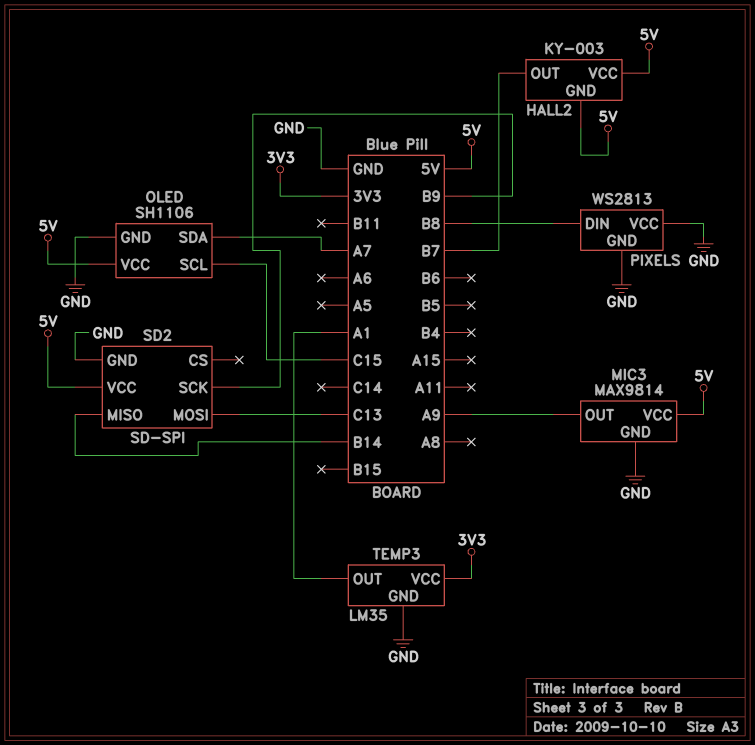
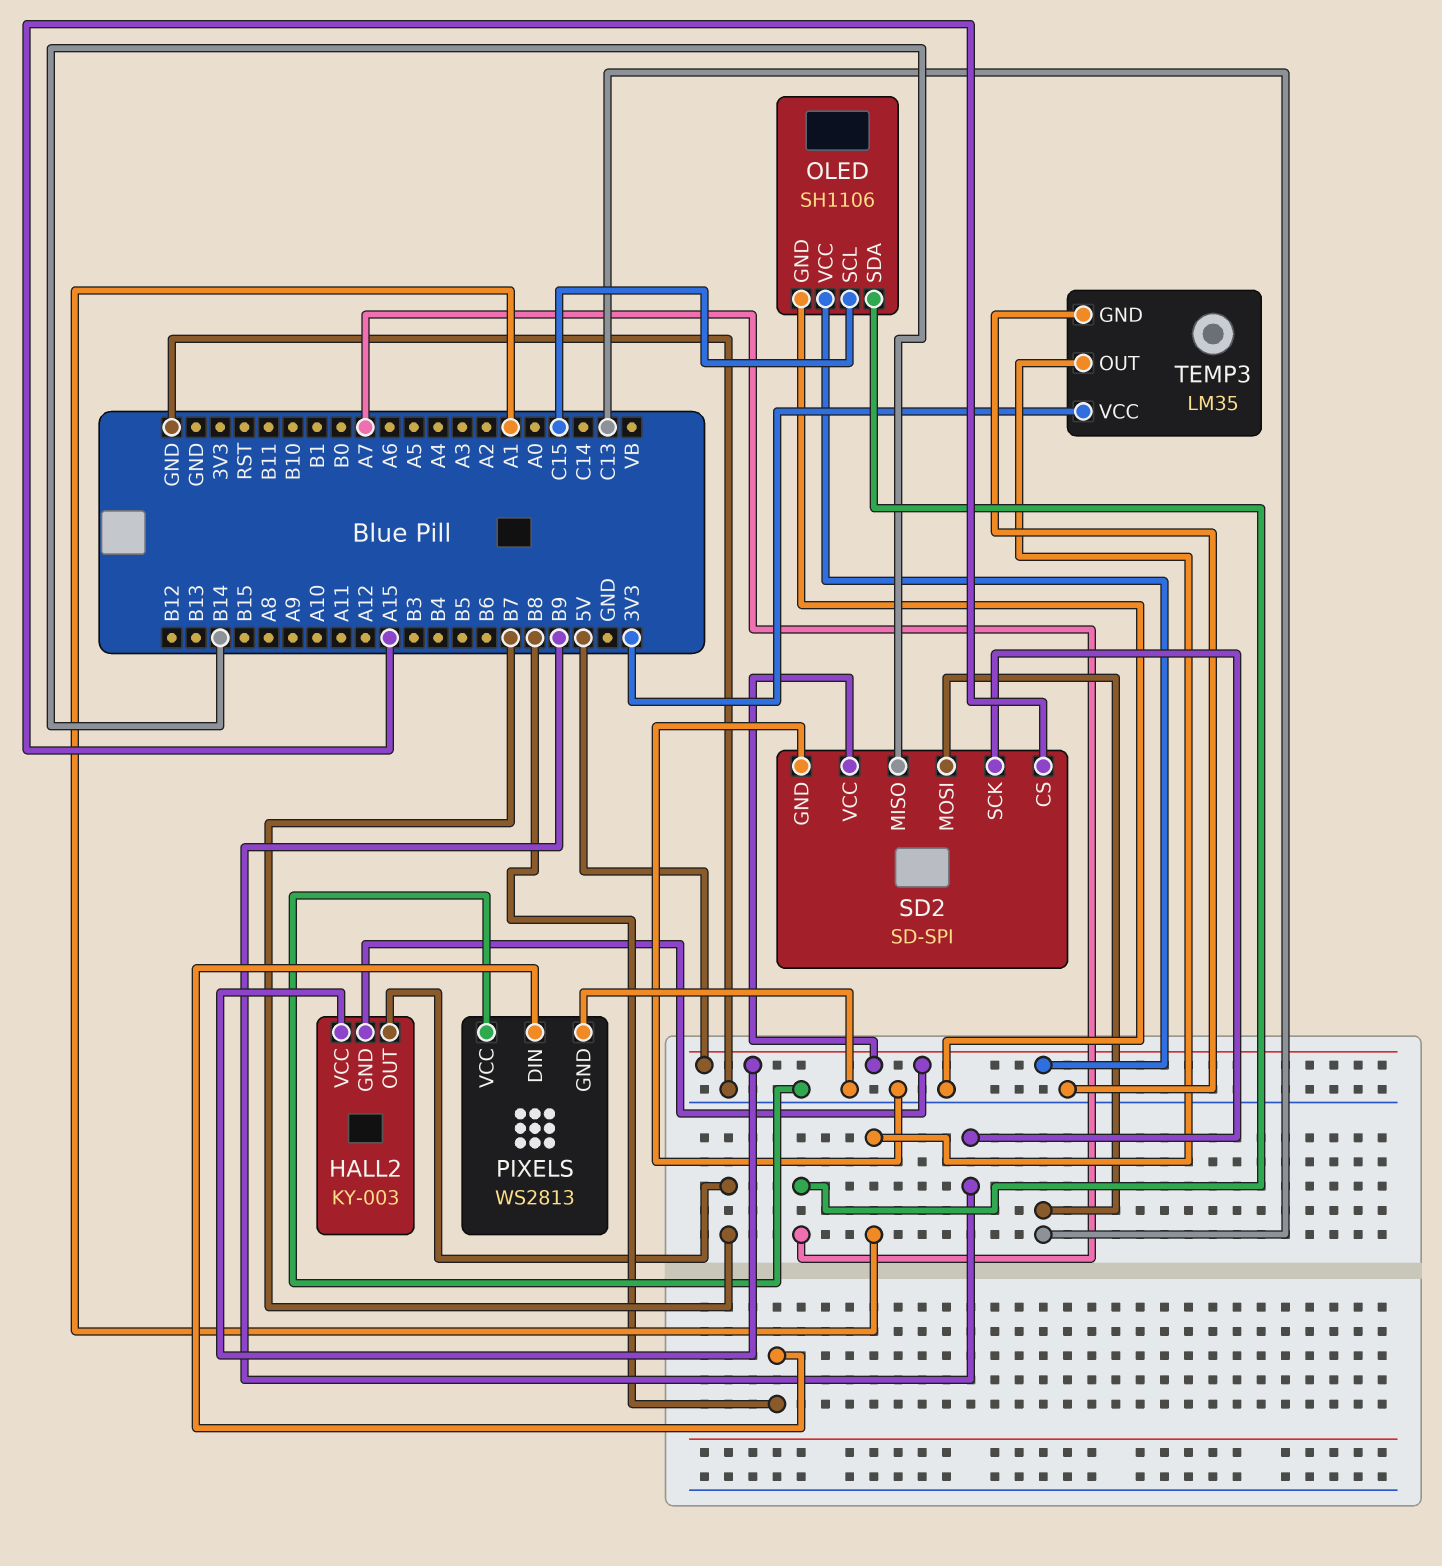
MIC3: MAX9814 -> none
MIC3 pin GND: GND -> none
MIC3 pin OUT: A9 -> none
MIC3 pin VCC: 5V -> none
SD2 pin CS: none -> A15

